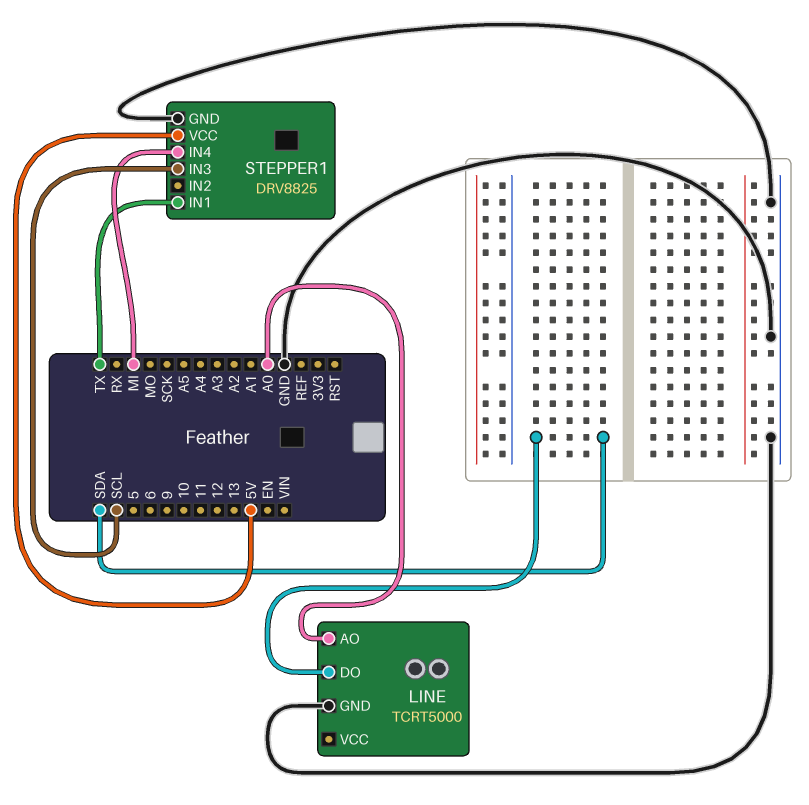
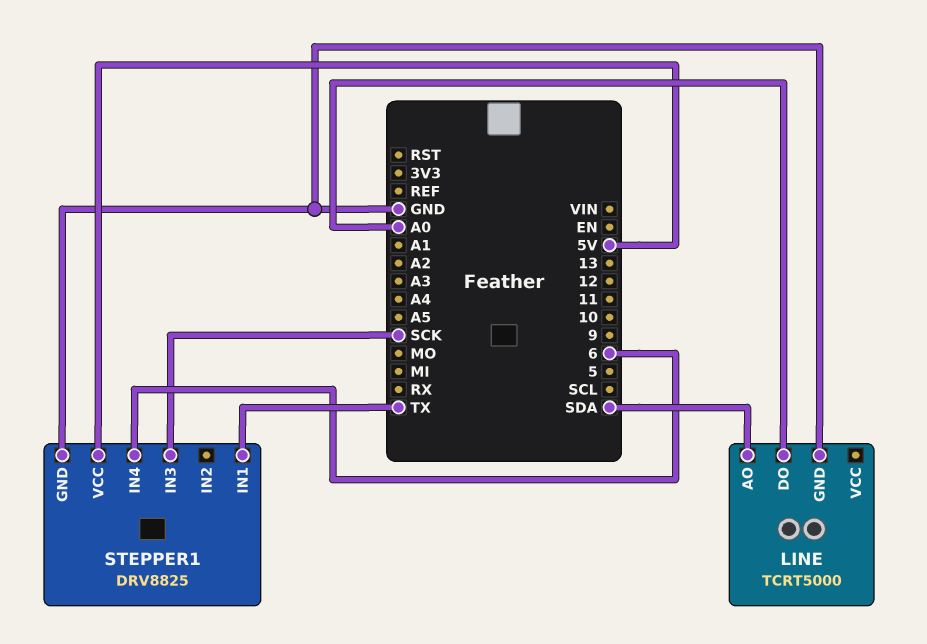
LINE pin AO: A0 -> SDA
LINE pin DO: SDA -> A0
STEPPER1 pin IN3: SCL -> SCK
STEPPER1 pin IN4: MI -> 6

